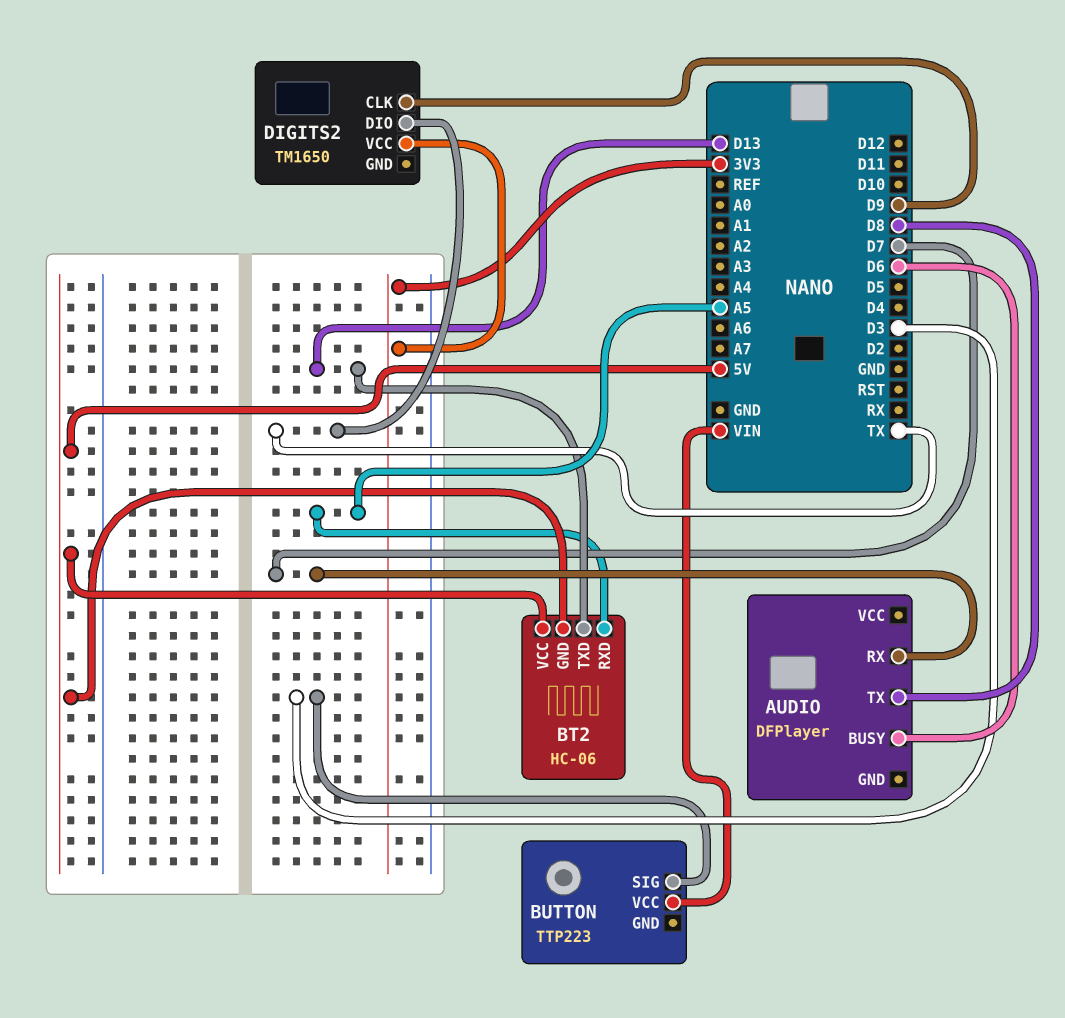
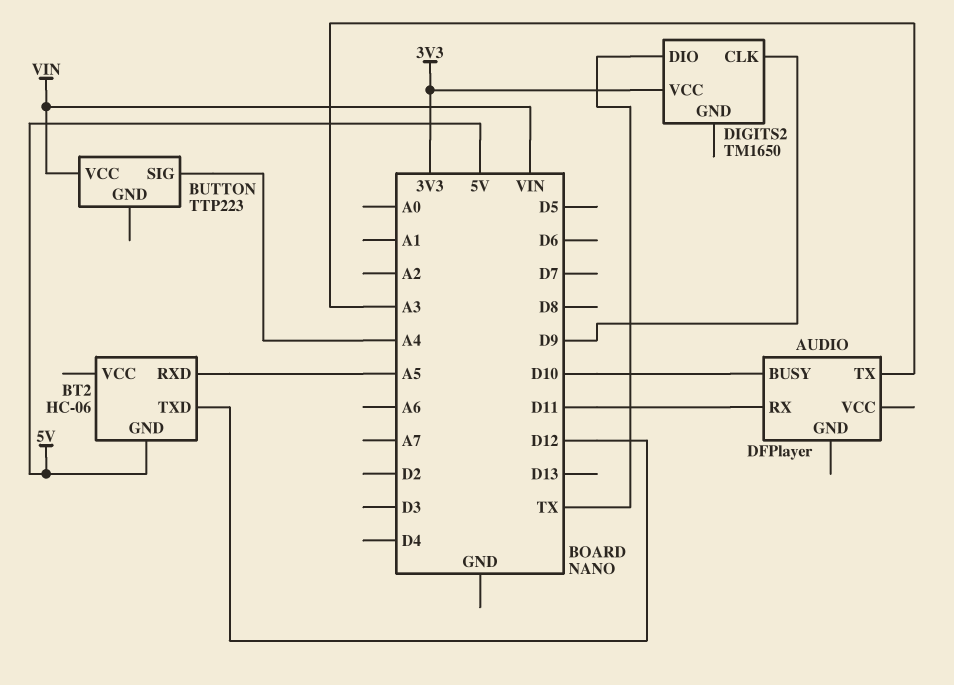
AUDIO pin BUSY: D6 -> D10
AUDIO pin RX: D7 -> D11
AUDIO pin TX: D8 -> A3
BT2 pin TXD: D13 -> D12
BT2 pin VCC: 5V -> none
BUTTON pin SIG: D3 -> A4

